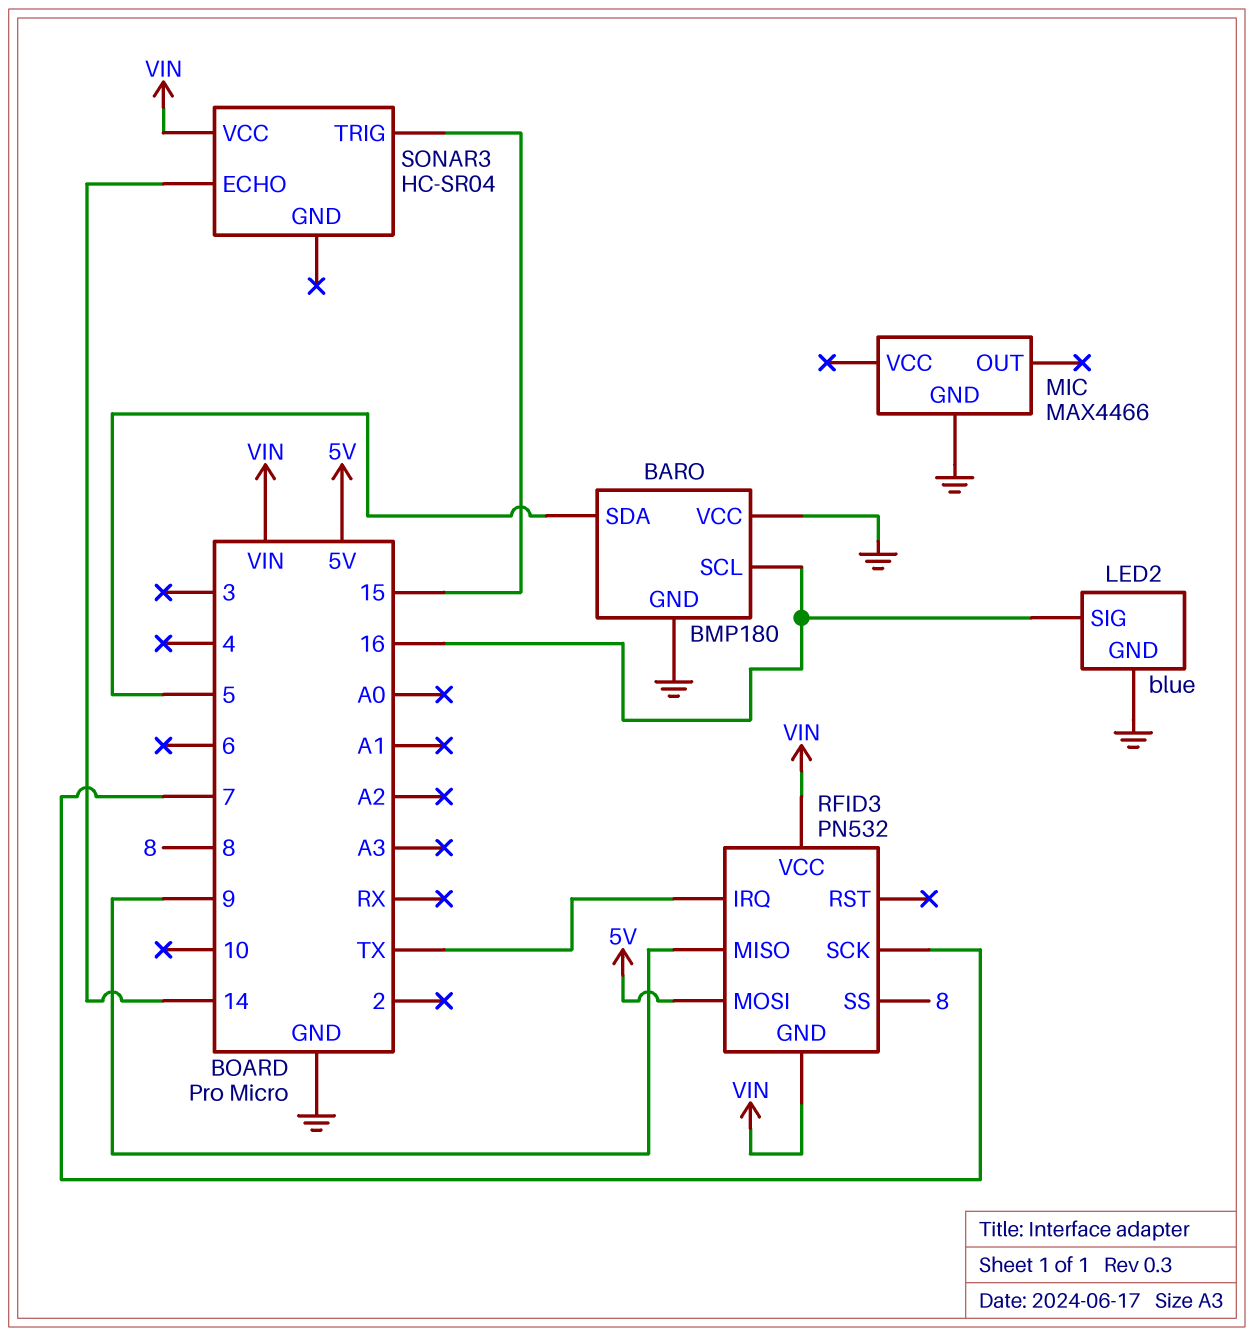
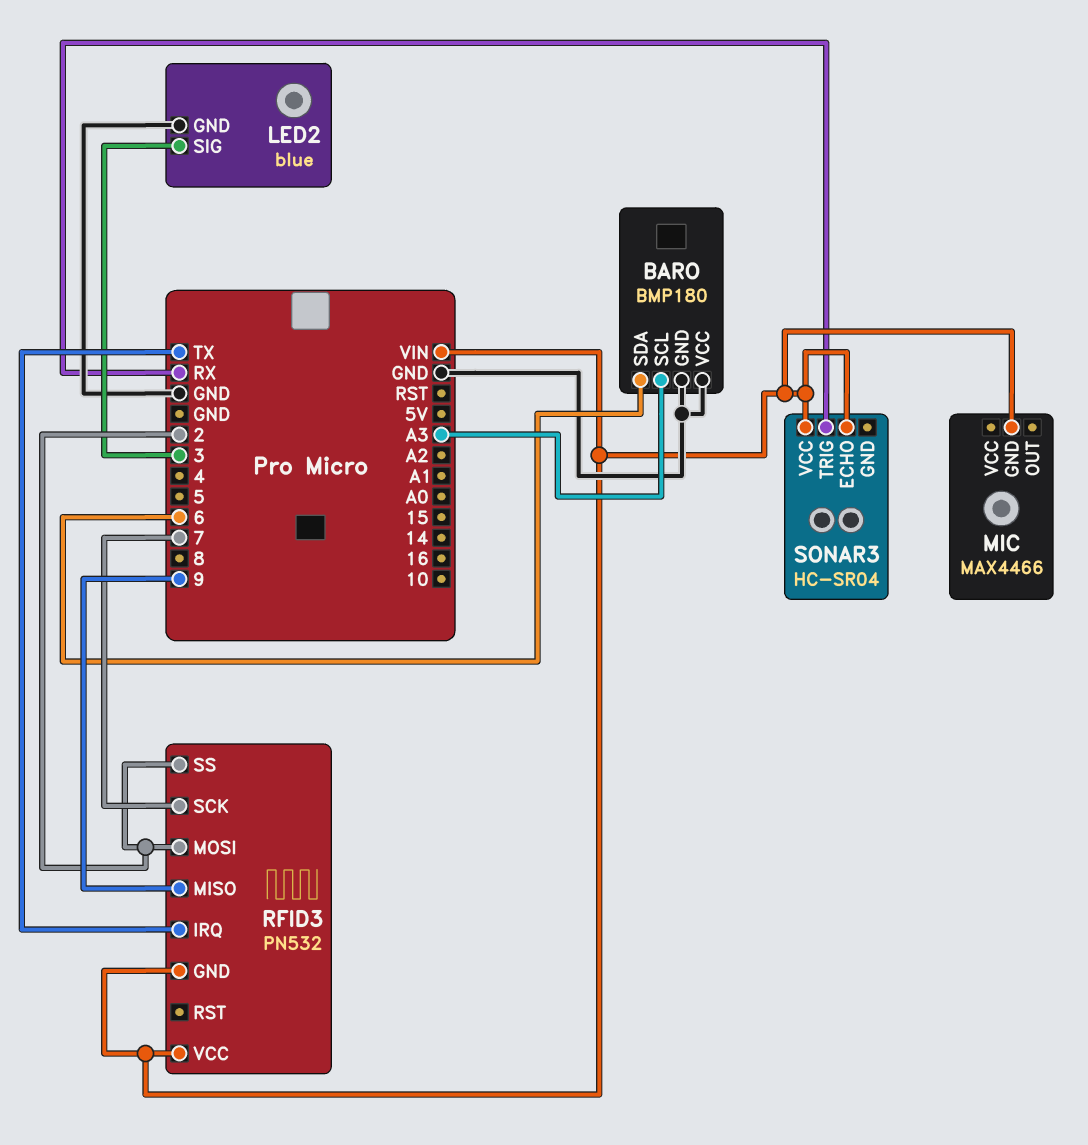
BARO pin SCL: 16 -> A3
BARO pin SDA: 5 -> 6
LED2 pin SIG: 16 -> 3
MIC pin GND: GND -> VIN
RFID3 pin MOSI: 5V -> 2
RFID3 pin SS: 8 -> 2
SONAR3 pin ECHO: 14 -> VIN
SONAR3 pin TRIG: 15 -> RX

